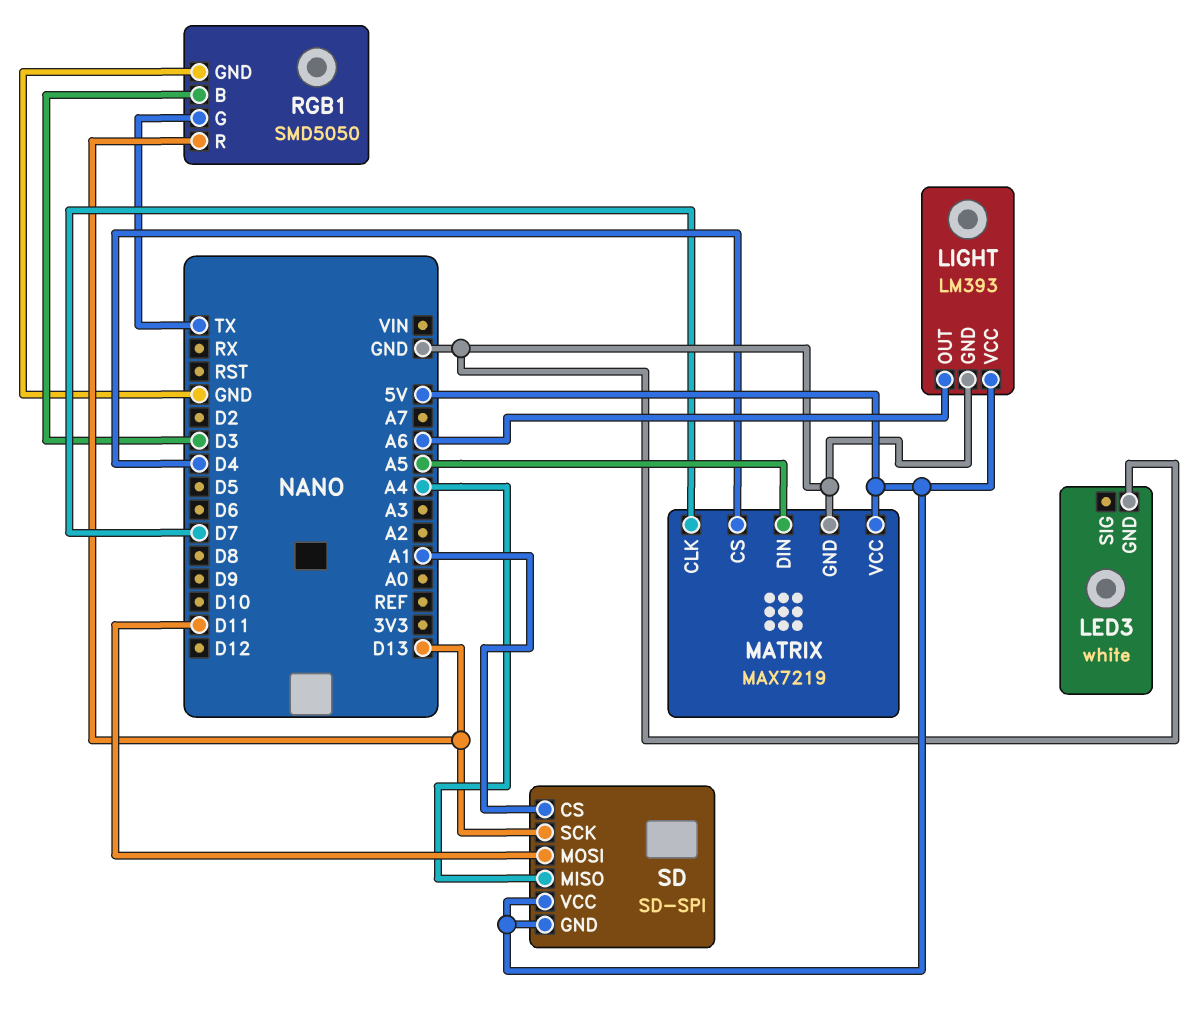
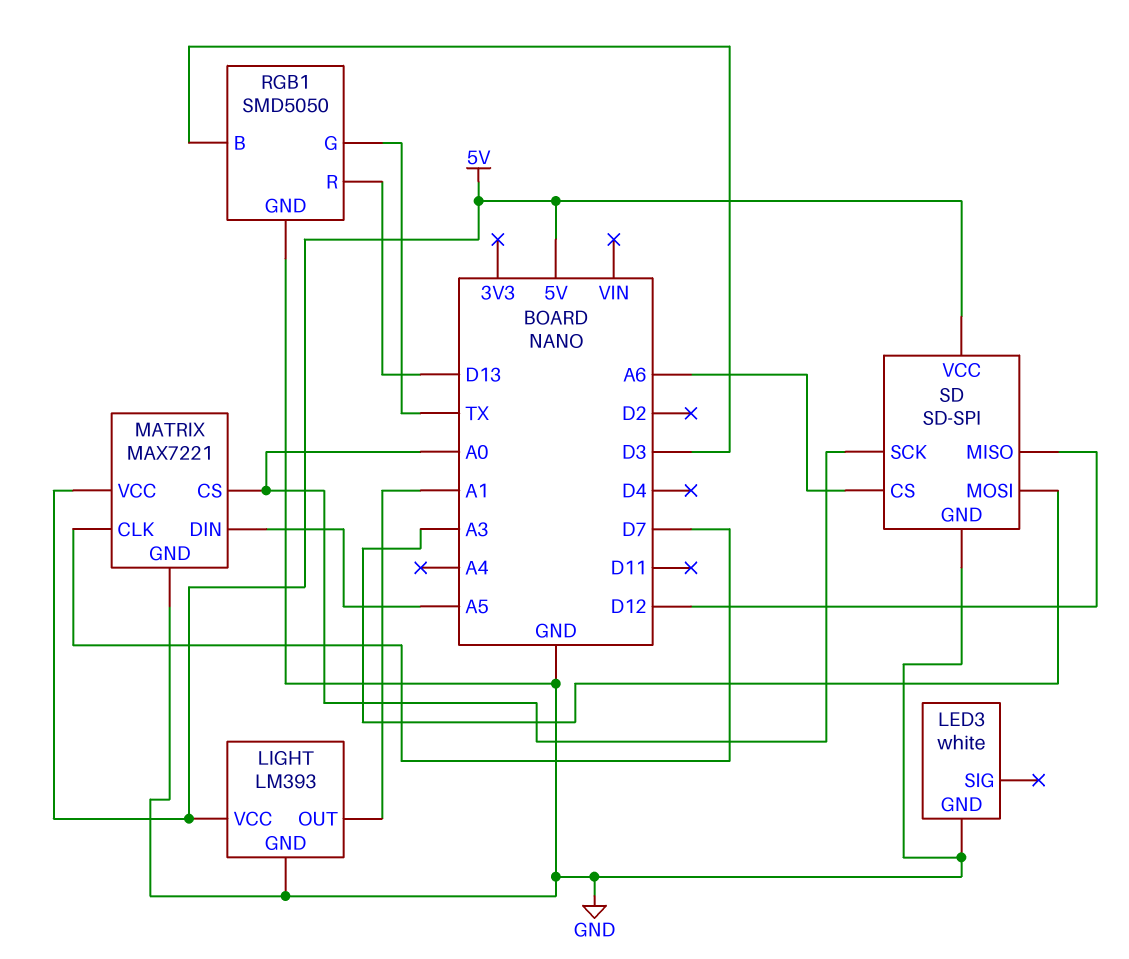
LIGHT pin OUT: A6 -> A1
MATRIX: MAX7219 -> MAX7221
MATRIX pin CS: D4 -> A0
SD pin CS: A1 -> A6
SD pin GND: 5V -> GND
SD pin MISO: A4 -> D12
SD pin MOSI: D11 -> A3
SD pin SCK: D13 -> A0

